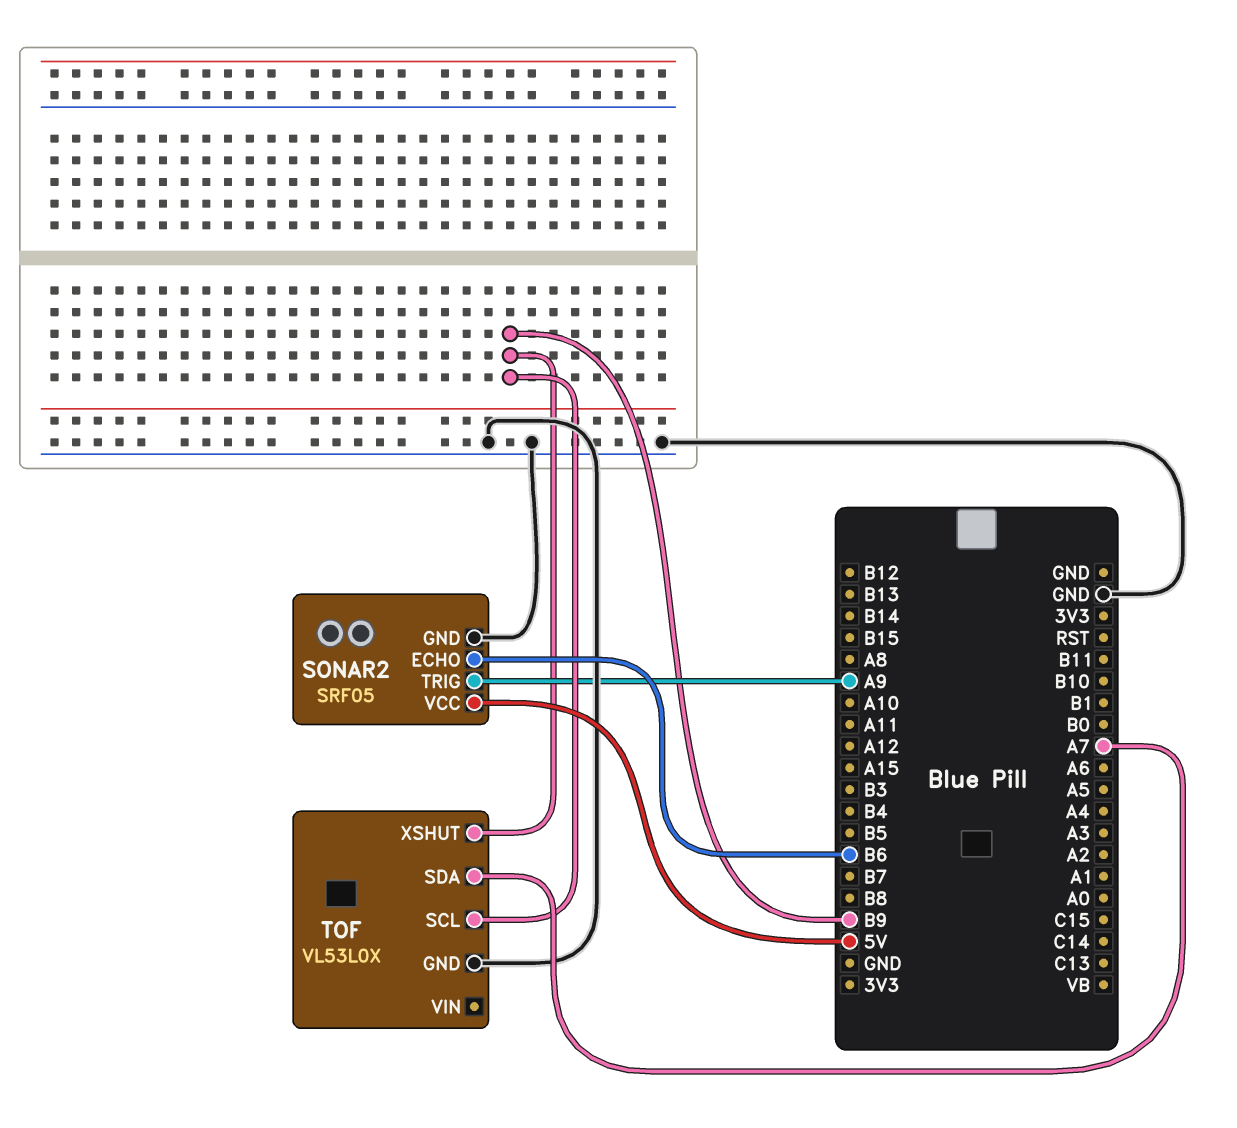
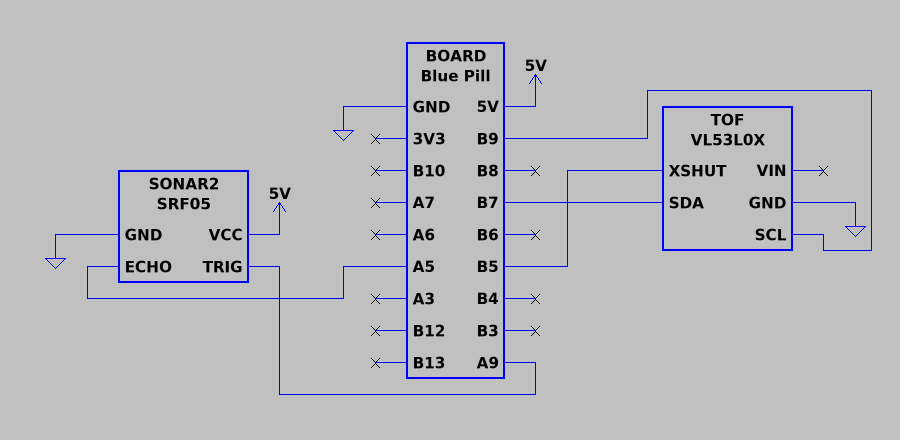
SONAR2 pin ECHO: B6 -> A5
TOF pin SDA: A7 -> B7
TOF pin XSHUT: B9 -> B5

